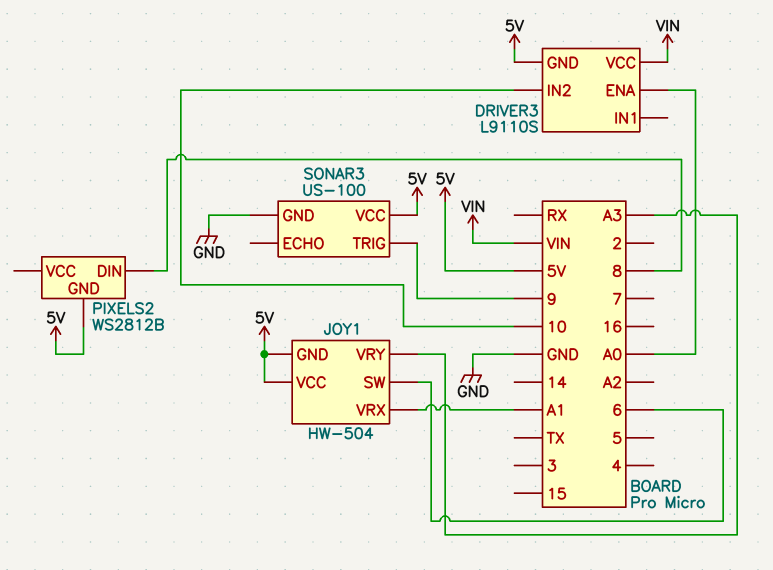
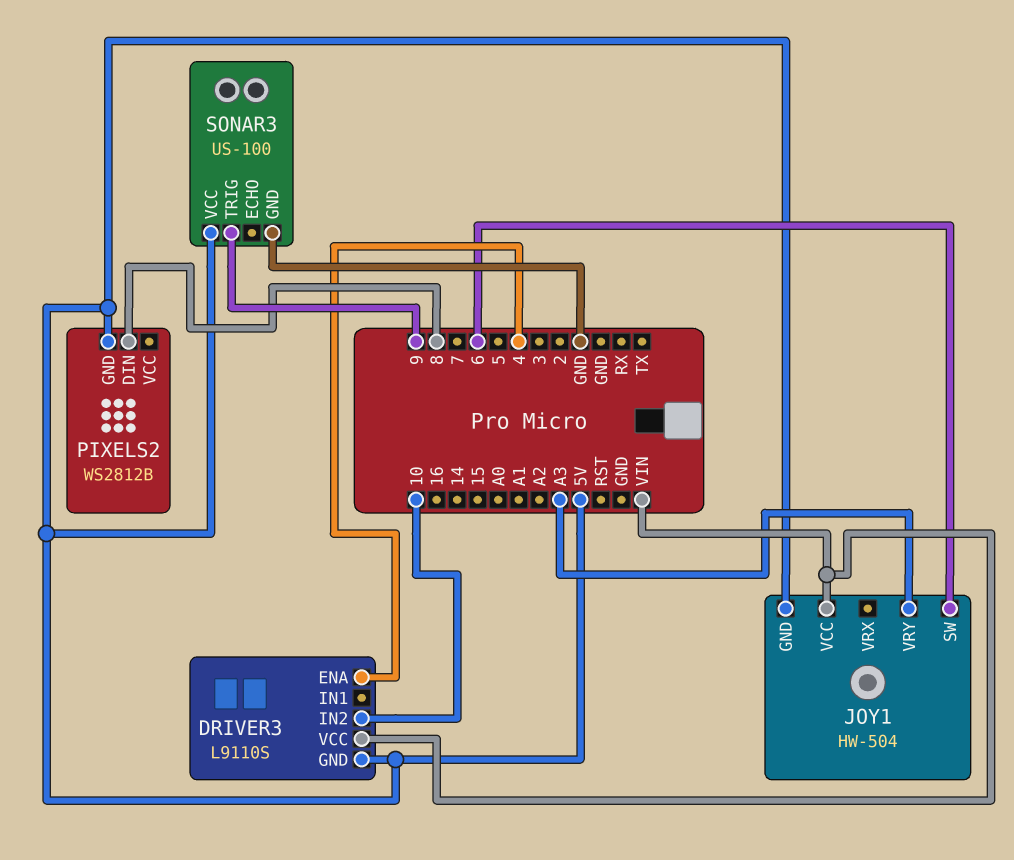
DRIVER3 pin ENA: A0 -> 4
JOY1 pin VCC: 5V -> VIN
JOY1 pin VRX: A1 -> none

